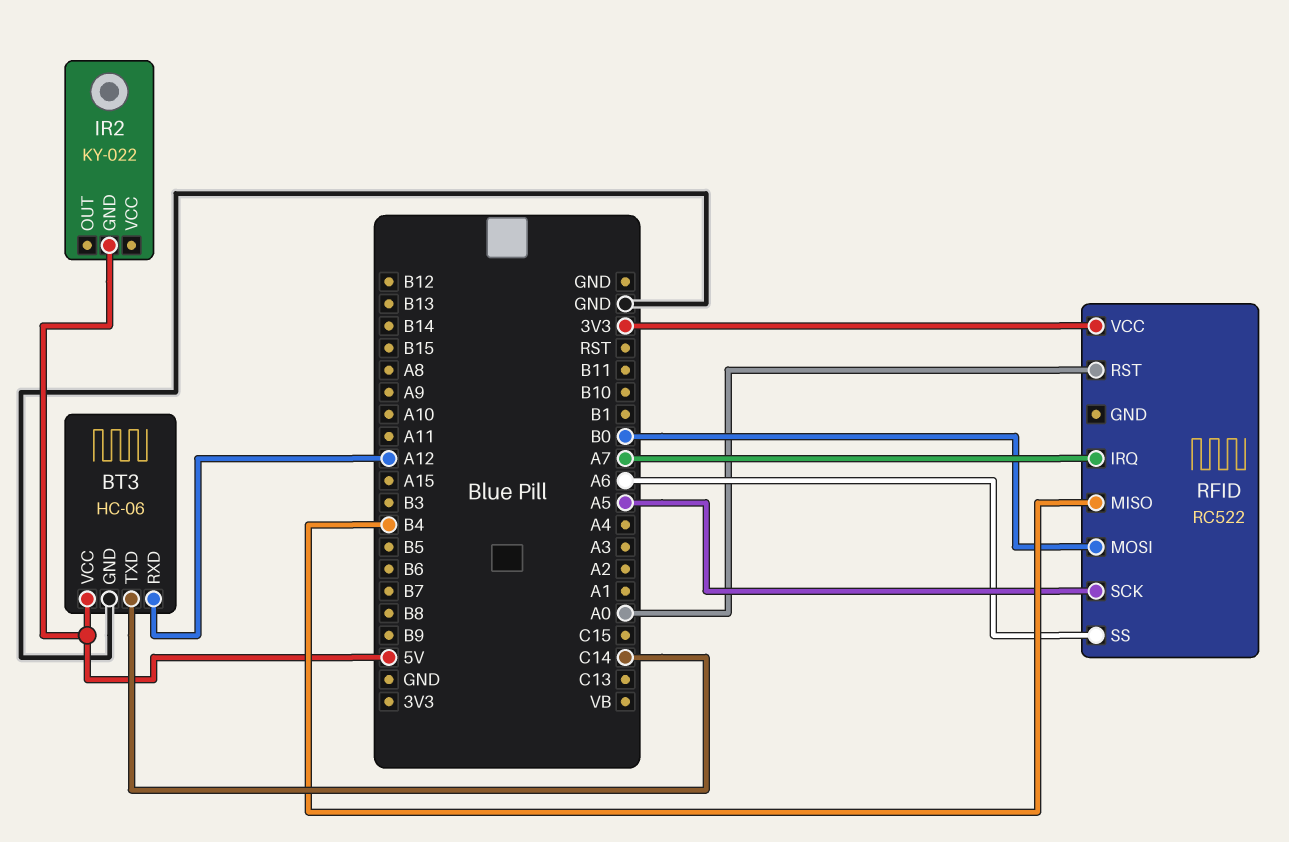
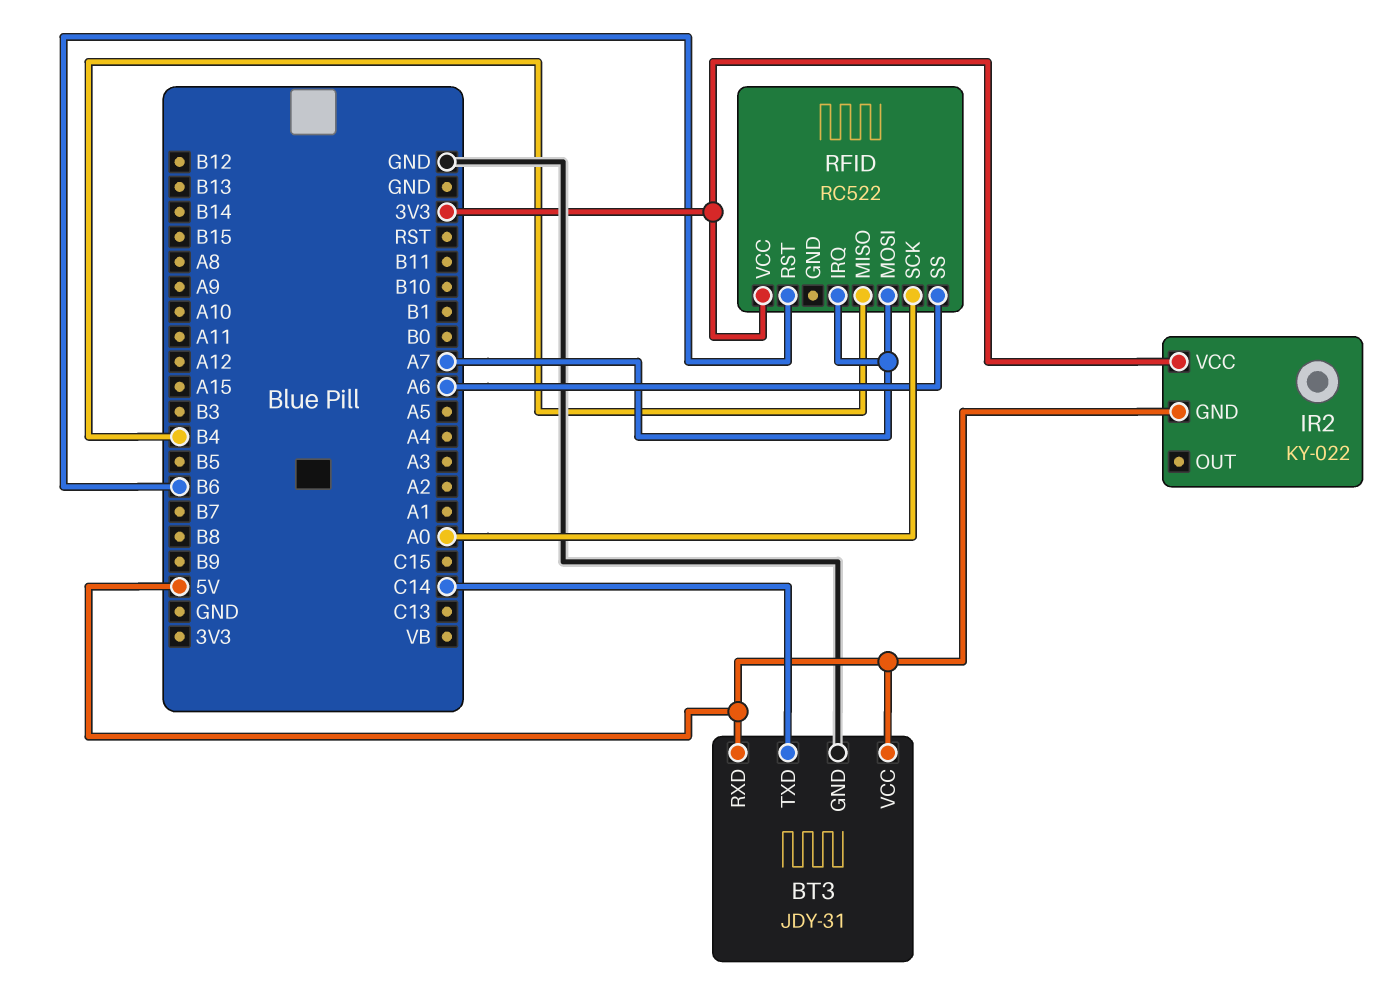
BT3: HC-06 -> JDY-31
BT3 pin RXD: A12 -> 5V
IR2 pin VCC: none -> 3V3
RFID pin MOSI: B0 -> A7
RFID pin RST: A0 -> B6
RFID pin SCK: A5 -> A0

